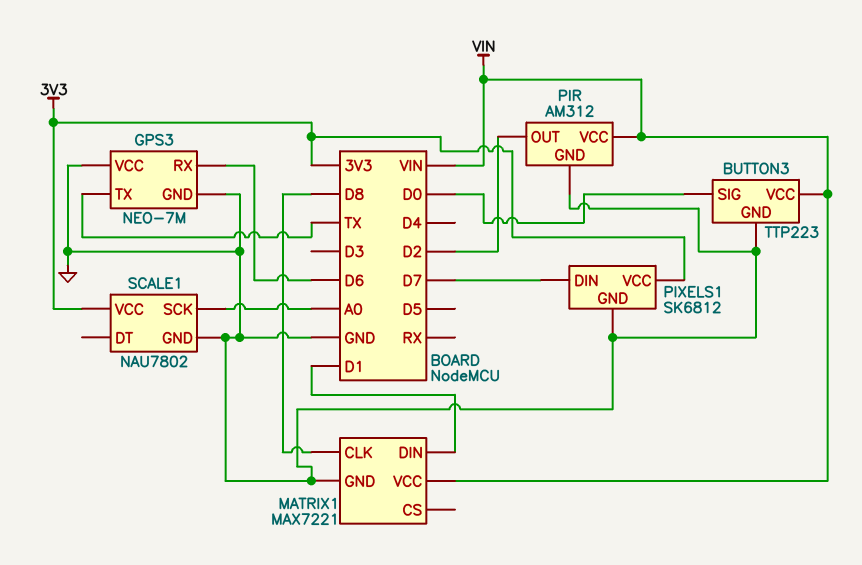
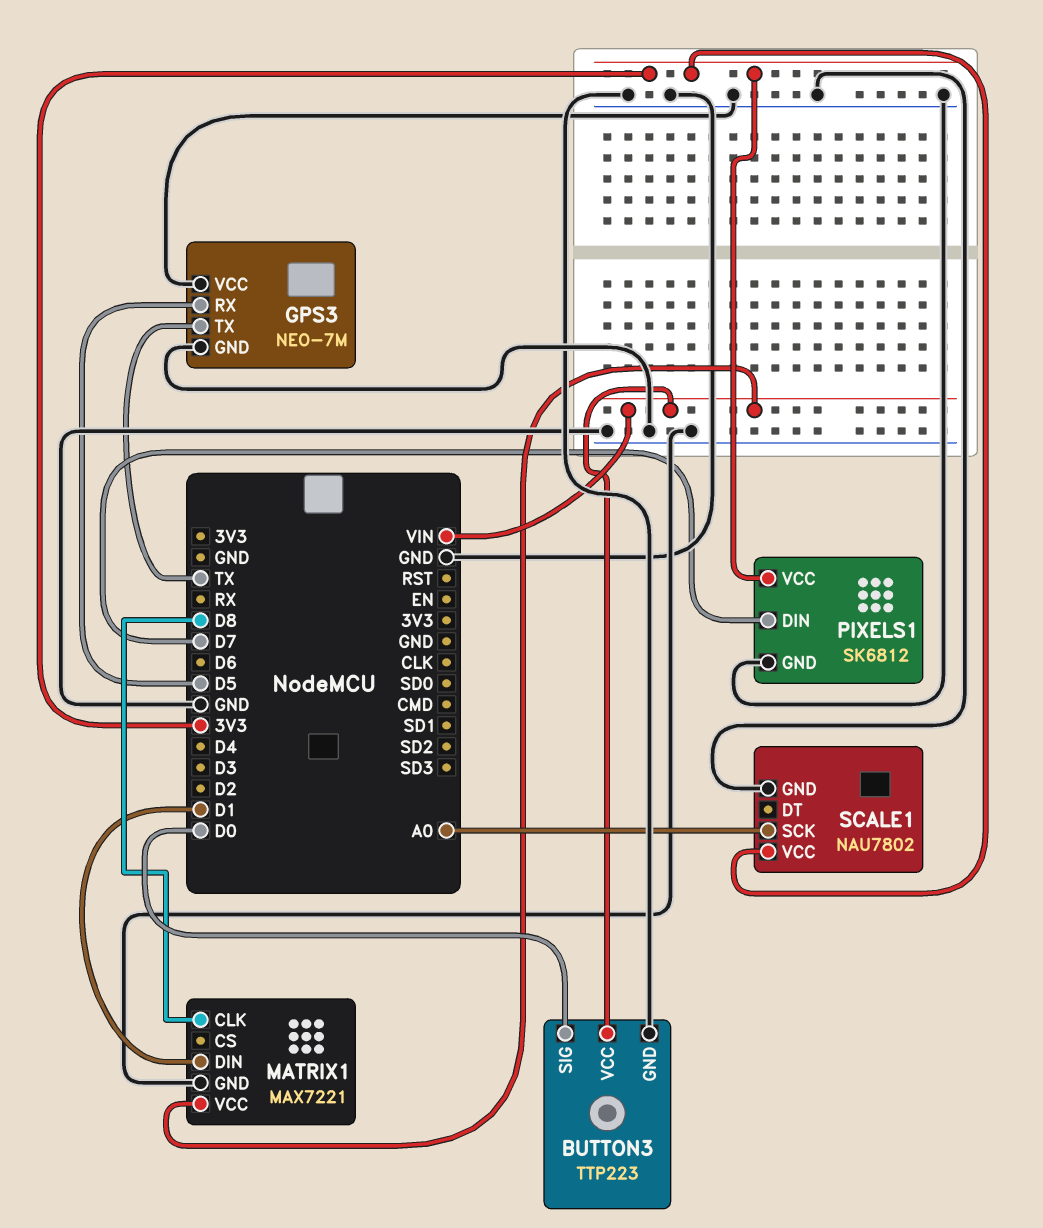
GPS3 pin RX: D6 -> D5
PIR: AM312 -> none
PIR pin GND: GND -> none
PIR pin OUT: D2 -> none
PIR pin VCC: VIN -> none

